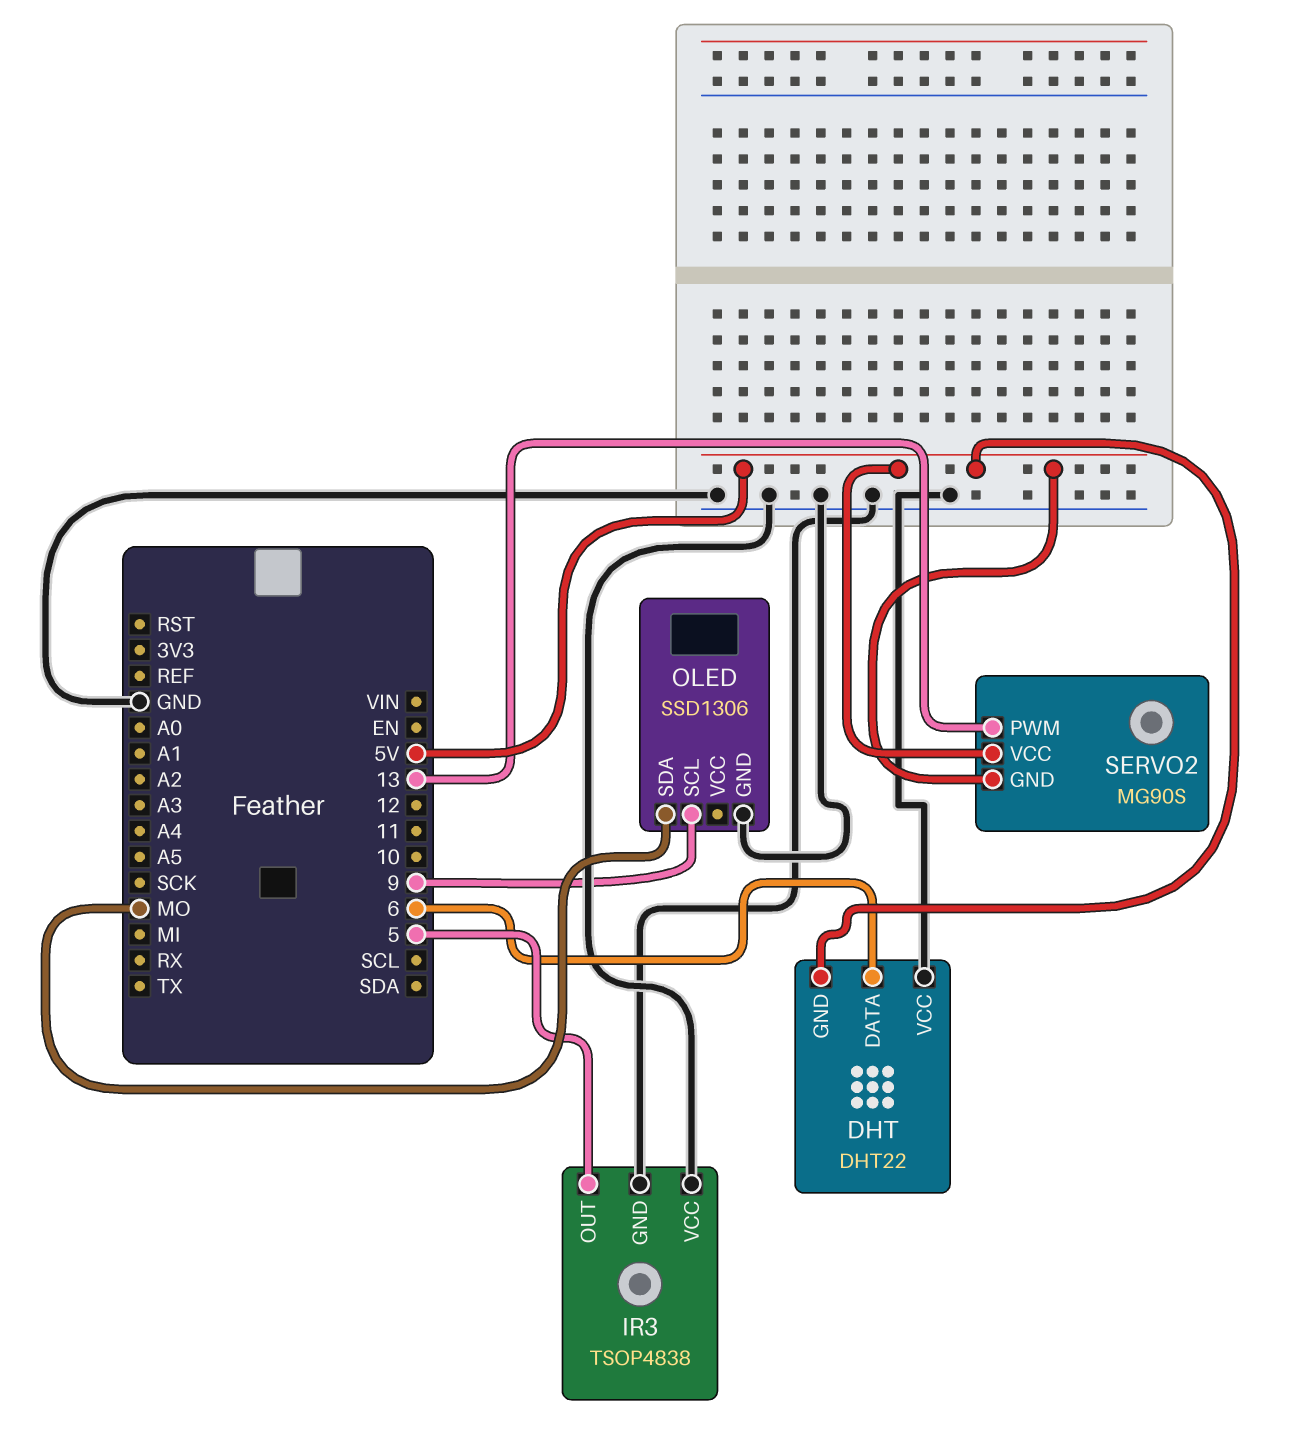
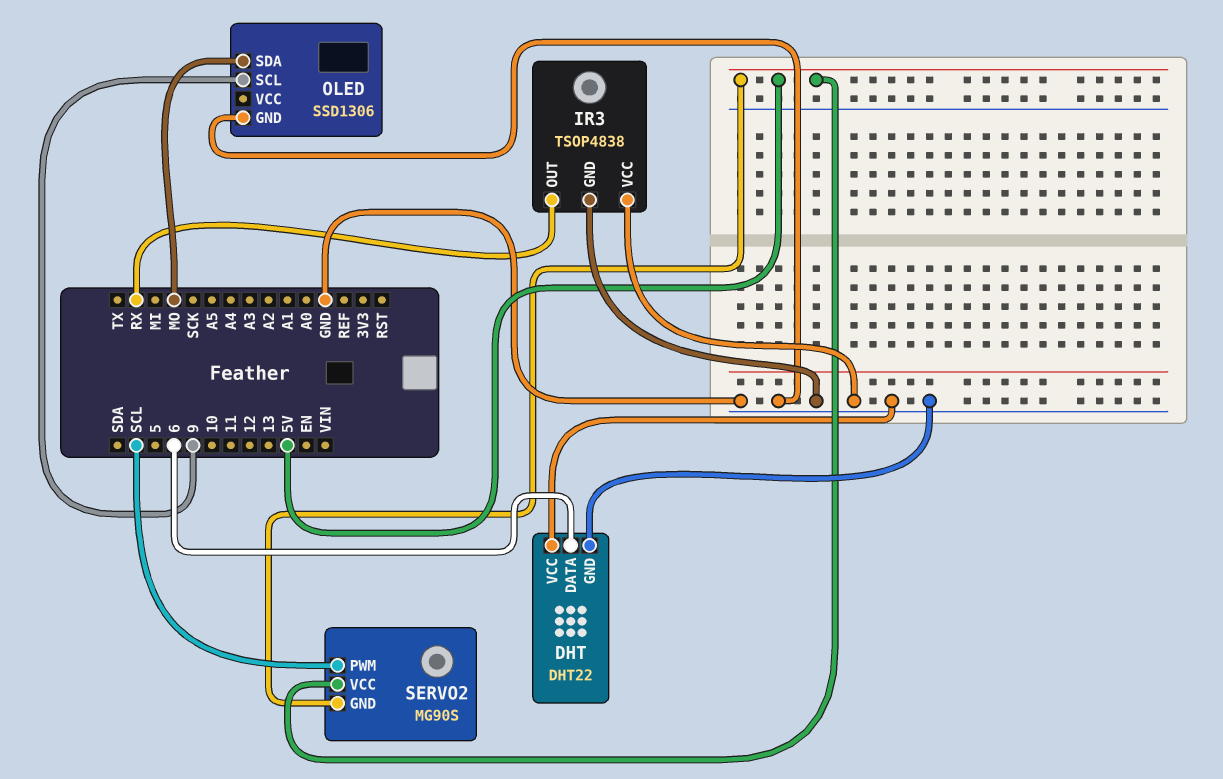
DHT pin GND: 5V -> GND
IR3 pin OUT: 5 -> RX
SERVO2 pin PWM: 13 -> SCL

